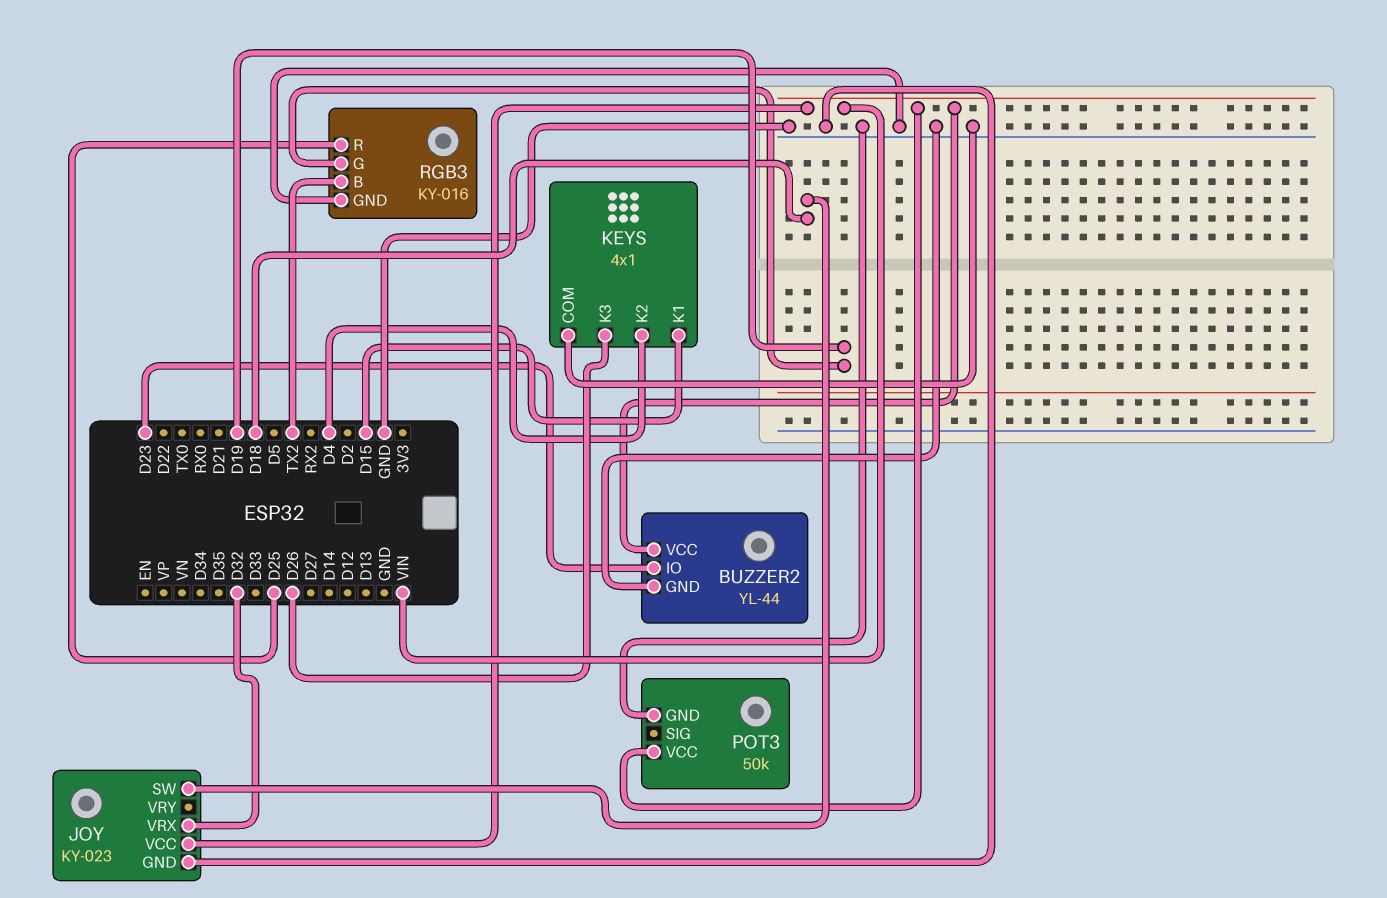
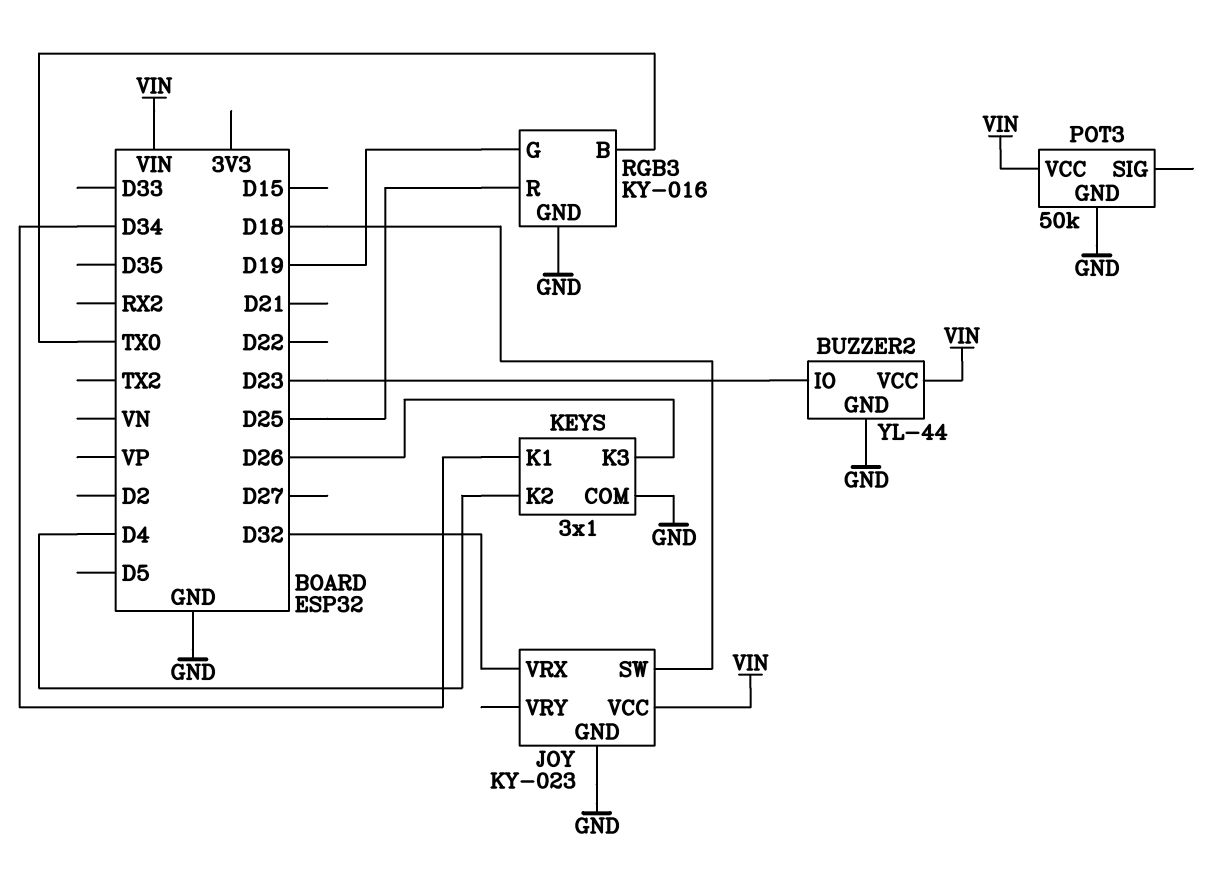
KEYS: 4x1 -> 3x1
KEYS pin K1: D15 -> D34
RGB3 pin B: TX2 -> TX0

